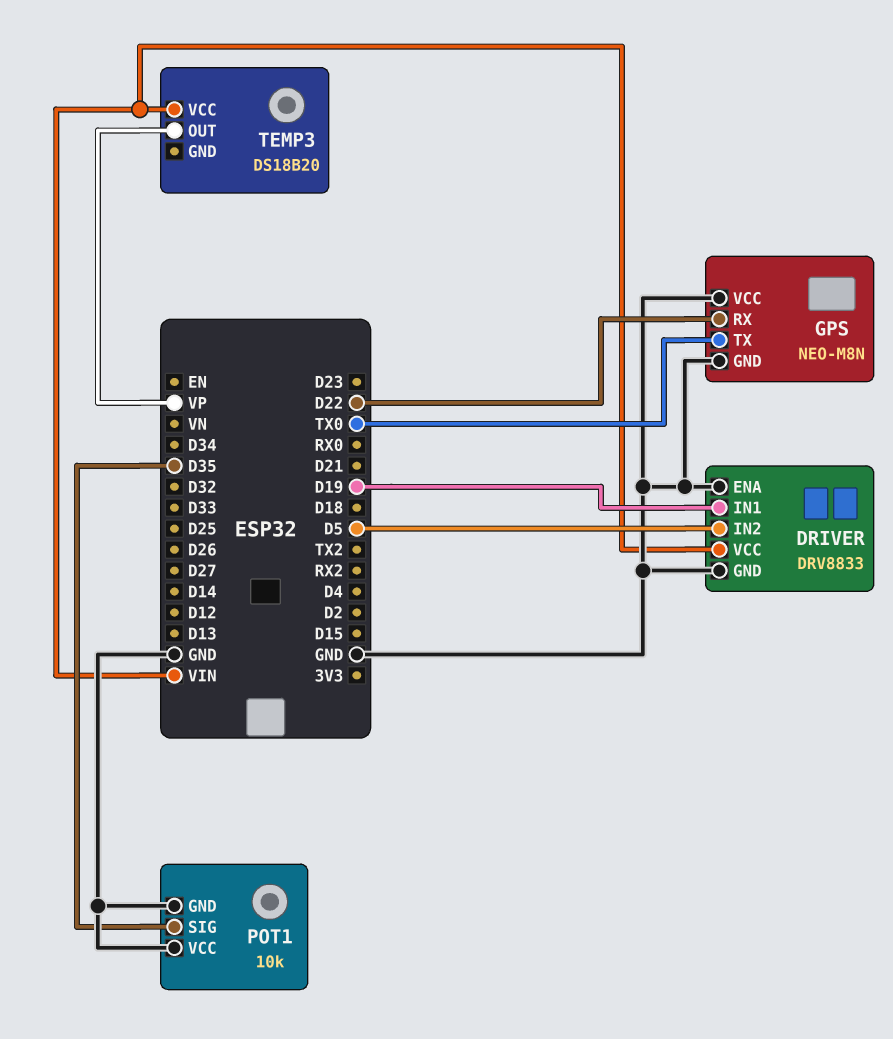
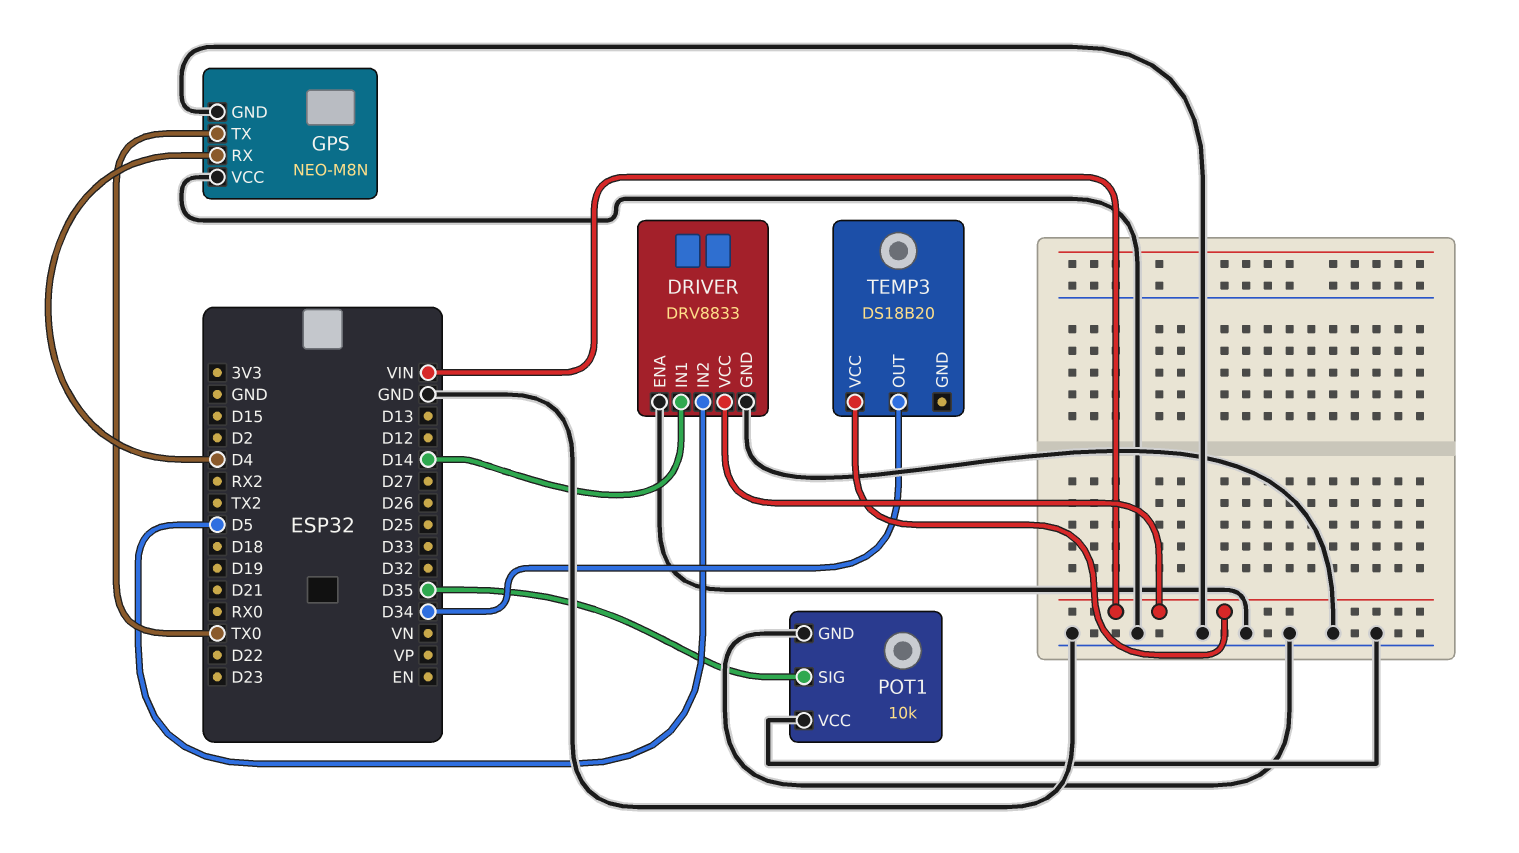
DRIVER pin IN1: D19 -> D14
GPS pin RX: D22 -> D4
TEMP3 pin OUT: VP -> D34

